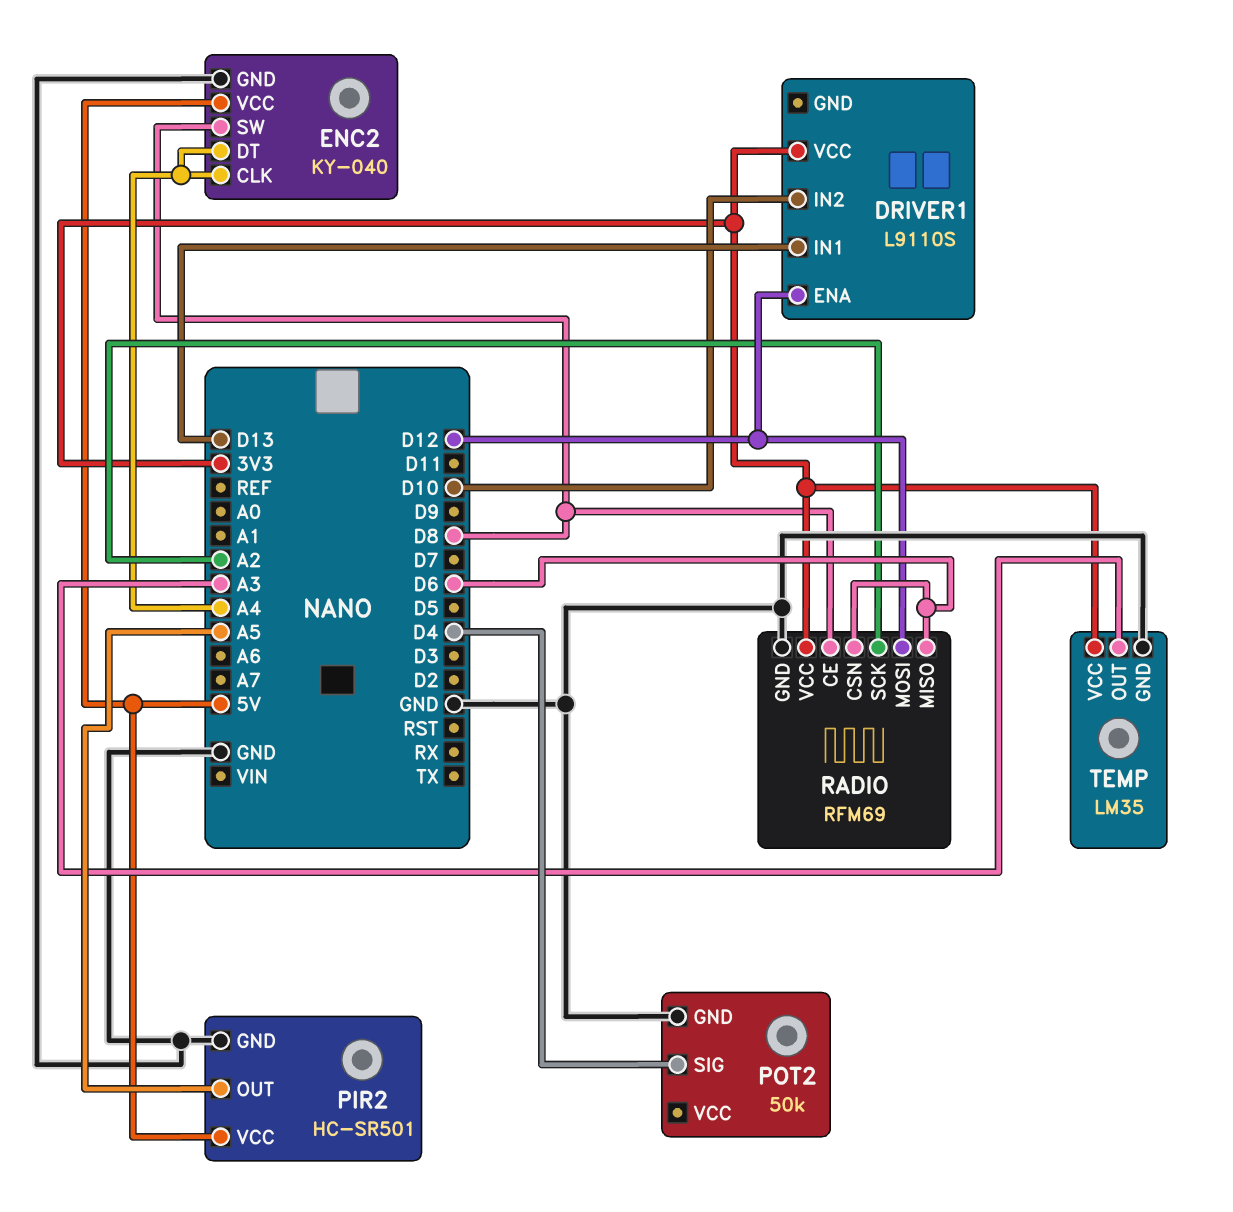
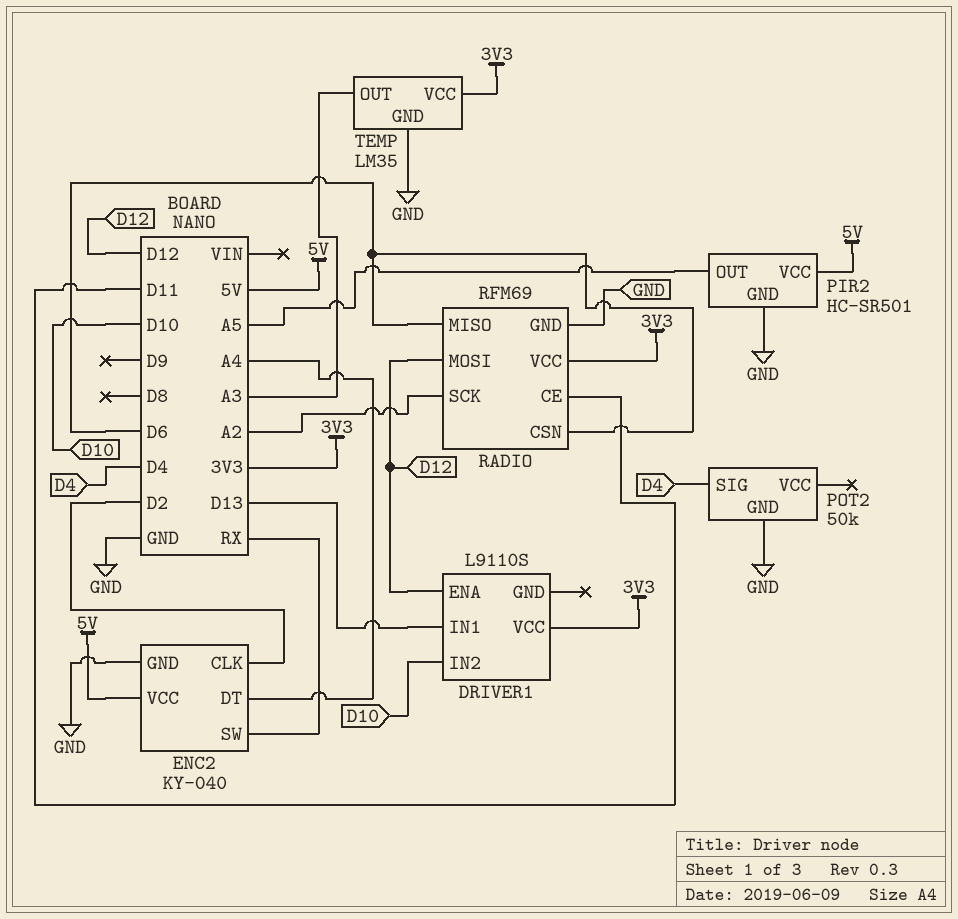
ENC2 pin CLK: A4 -> D2
ENC2 pin SW: D8 -> RX
RADIO pin CE: D8 -> D11

